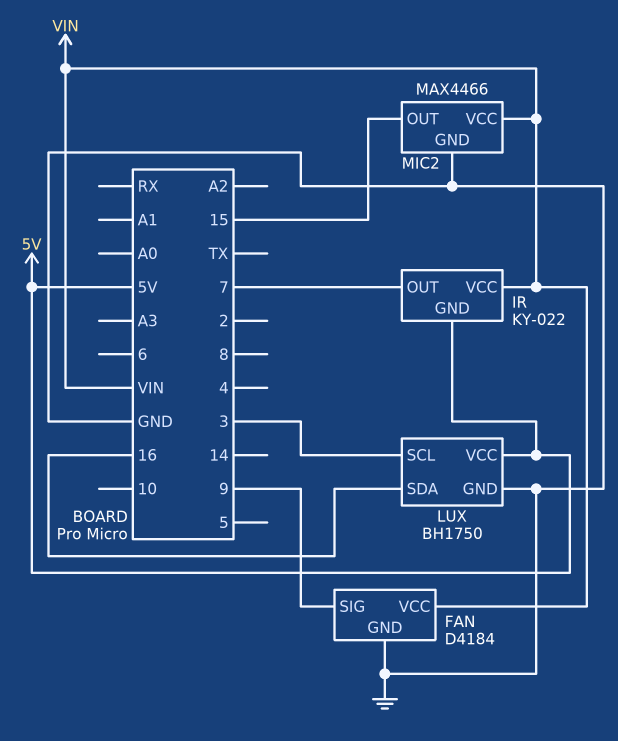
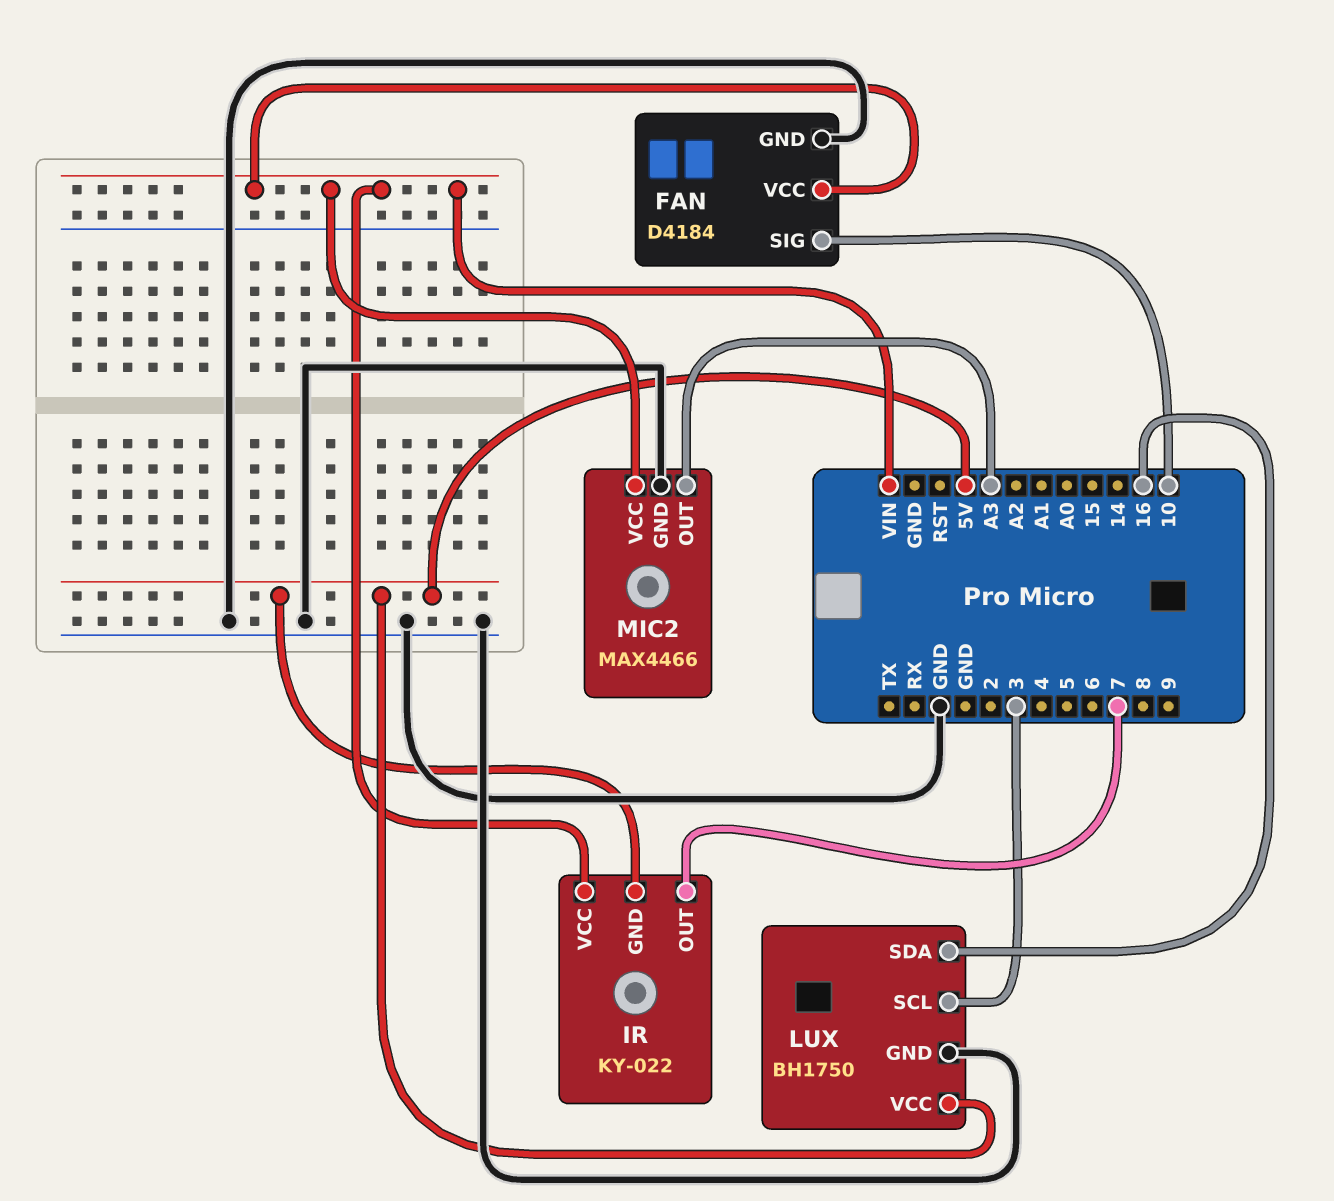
FAN pin SIG: 9 -> 10
MIC2 pin OUT: 15 -> A3

